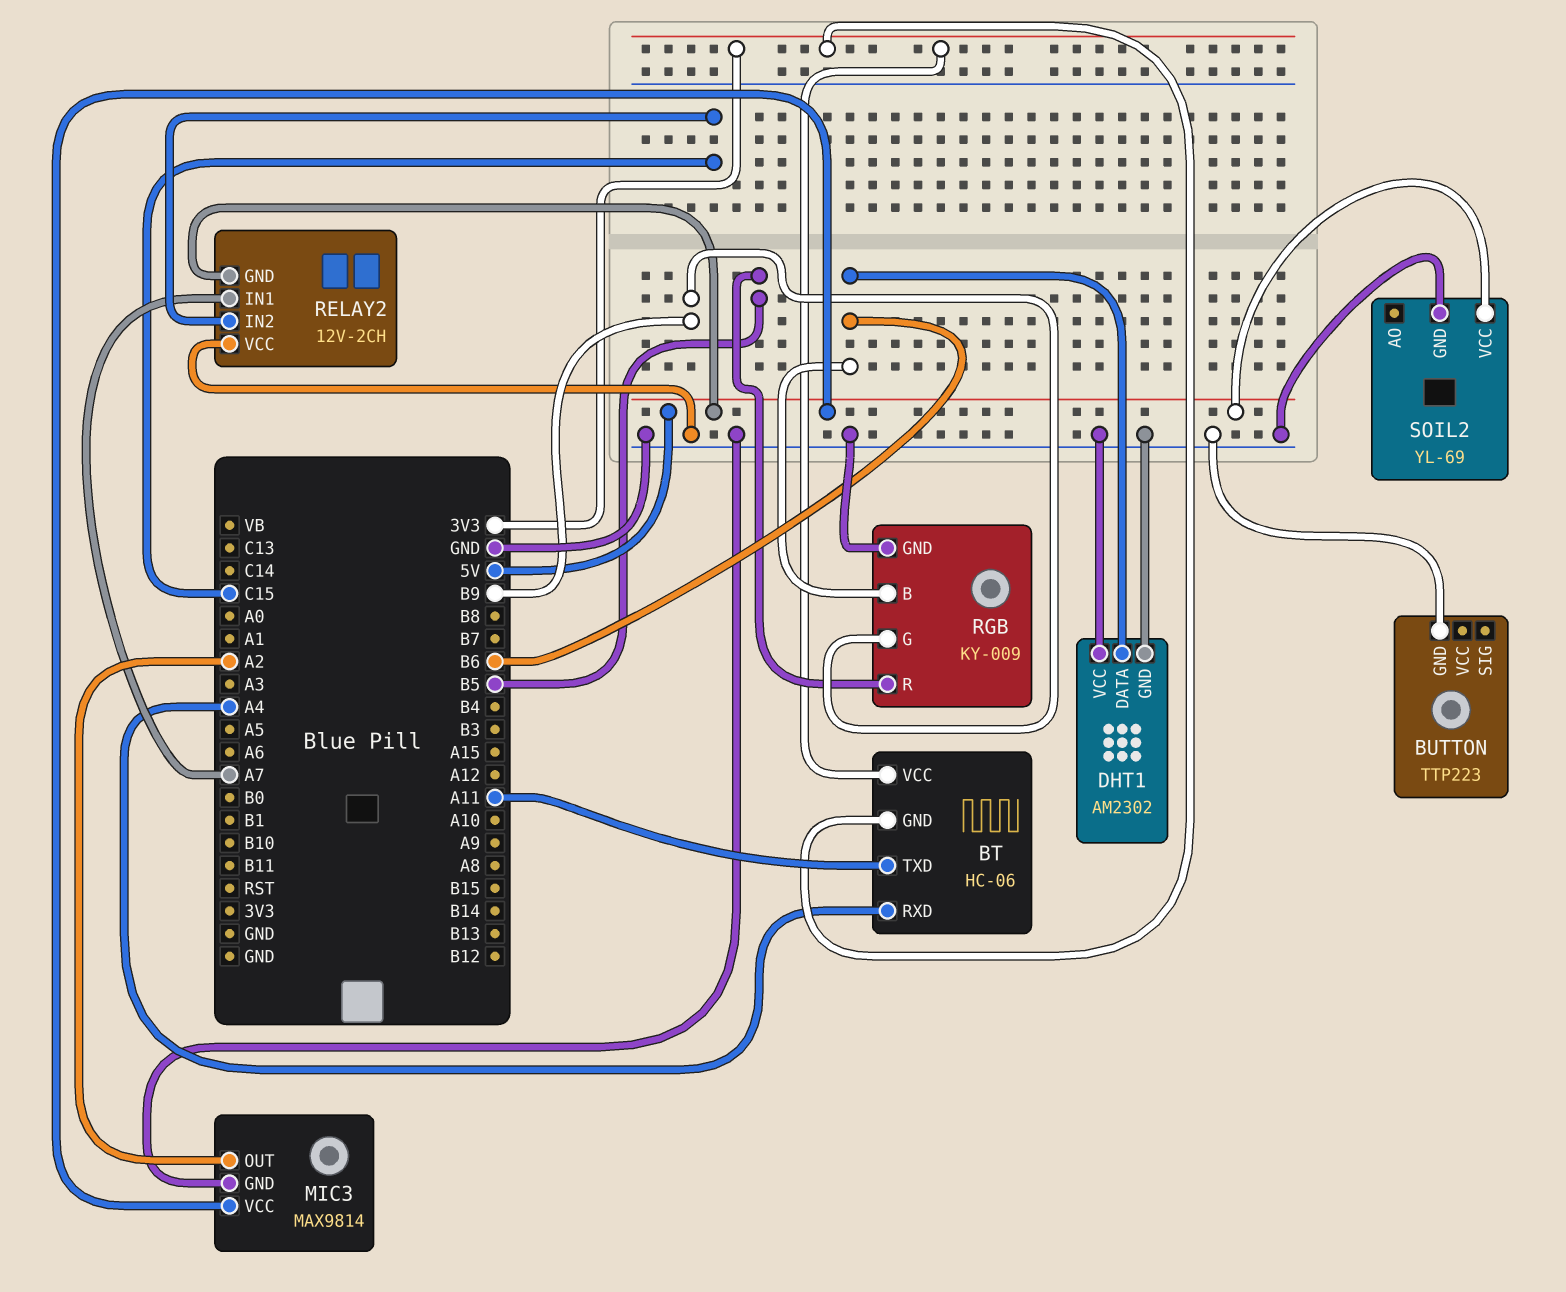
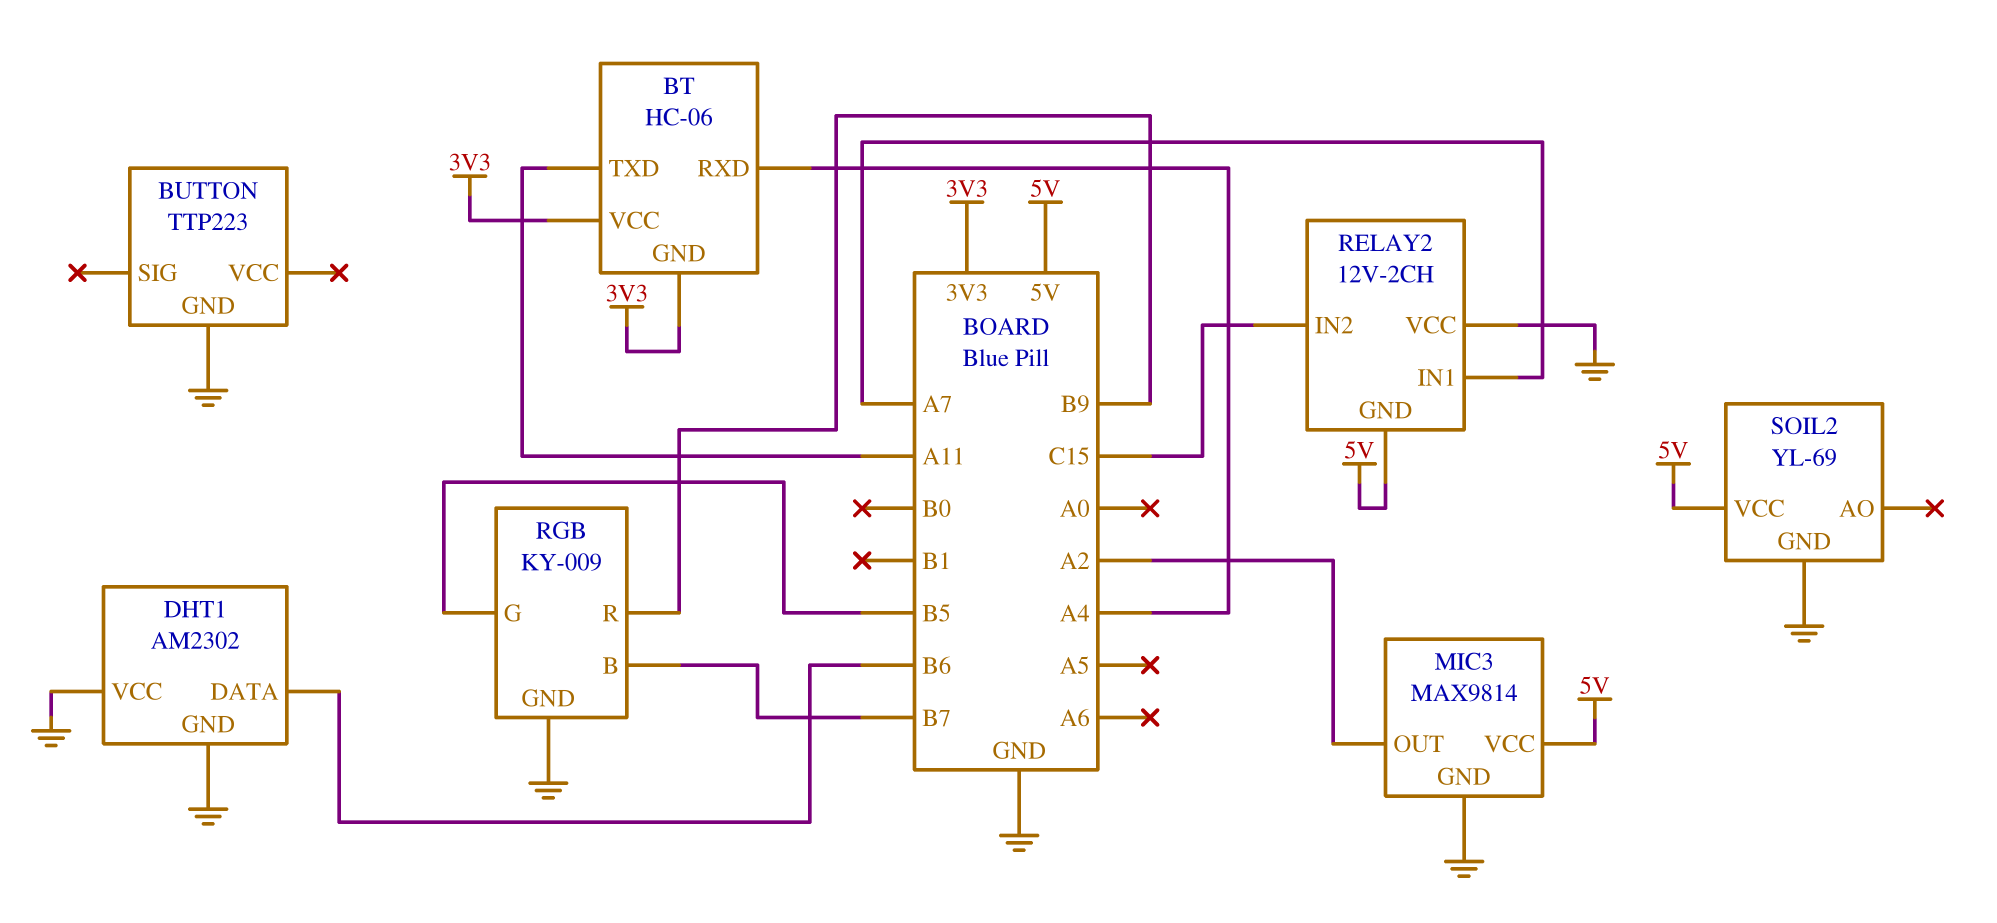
RGB pin B: B6 -> B7
RGB pin G: B9 -> B5
RGB pin R: B5 -> B9

